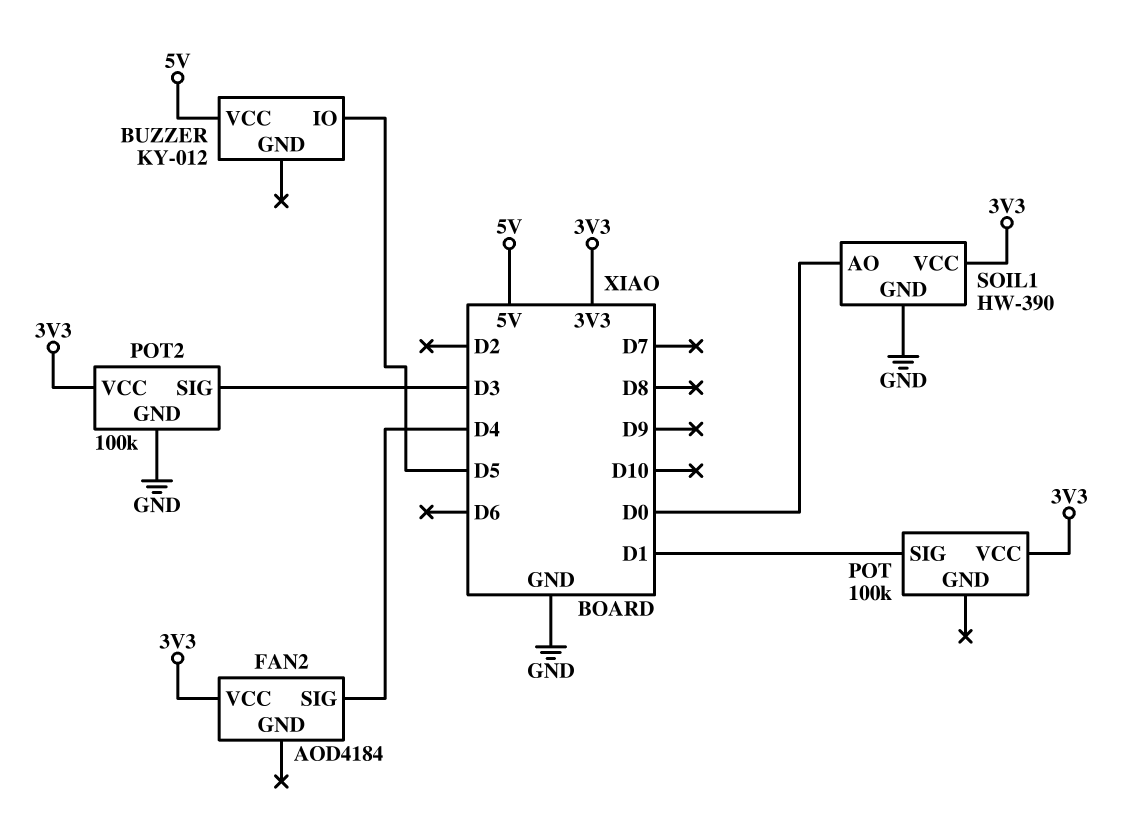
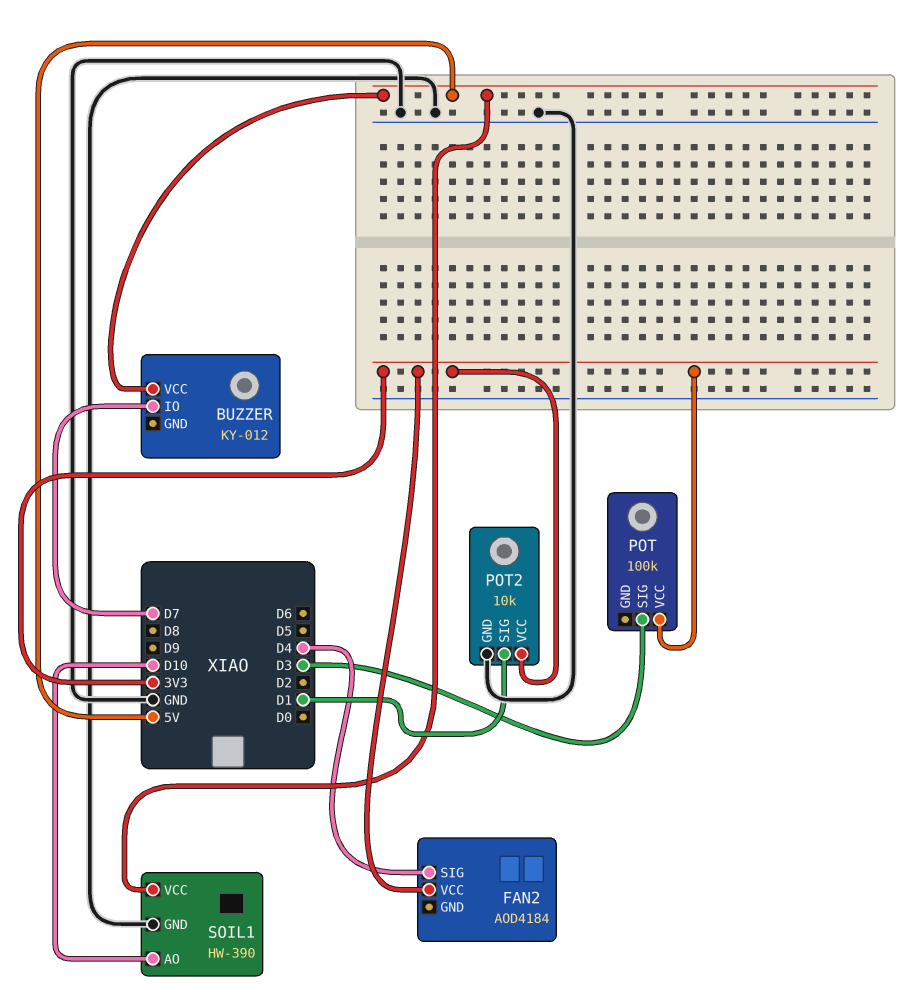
BUZZER pin IO: D5 -> D7
POT pin SIG: D1 -> D3
POT2: 100k -> 10k
POT2 pin SIG: D3 -> D1
SOIL1 pin AO: D0 -> D10
SOIL1 pin VCC: 3V3 -> 5V

